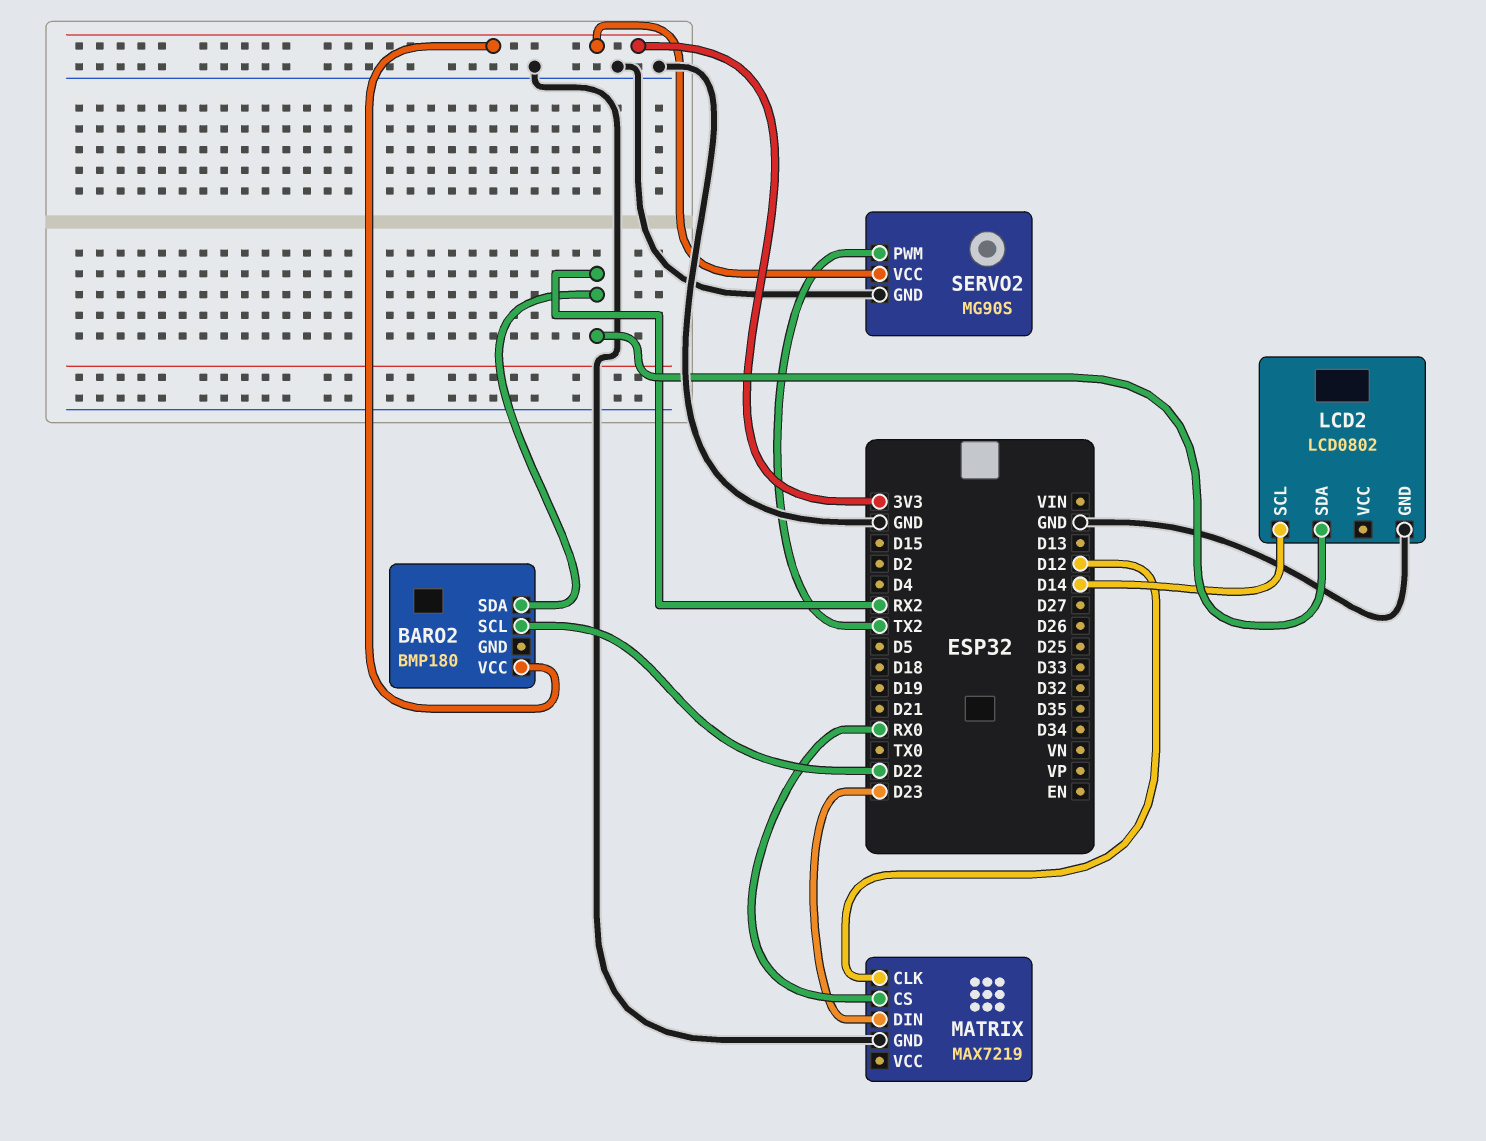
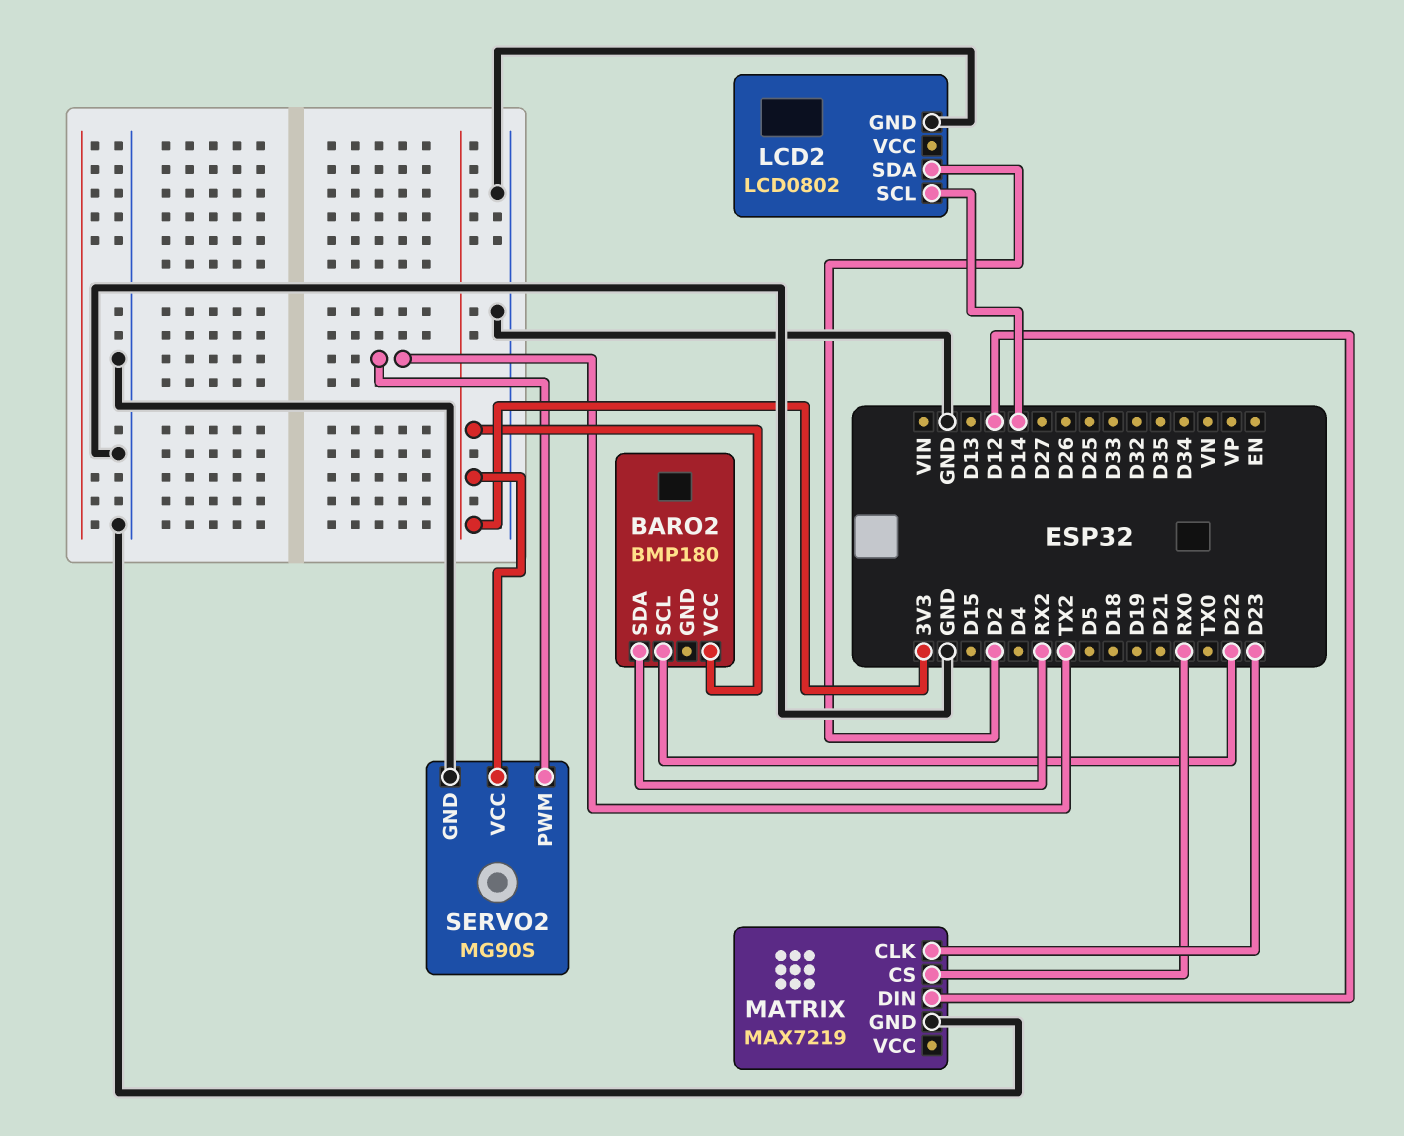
LCD2 pin SDA: RX2 -> D2
MATRIX pin CLK: D12 -> D23
MATRIX pin DIN: D23 -> D12

